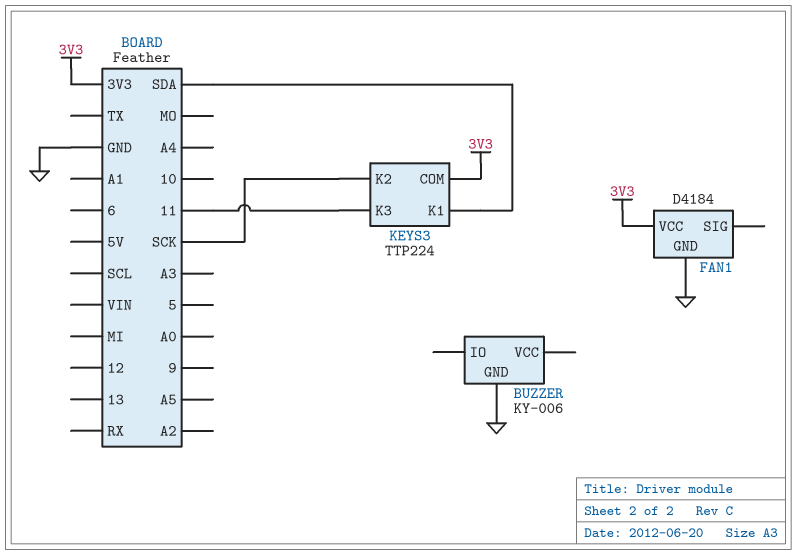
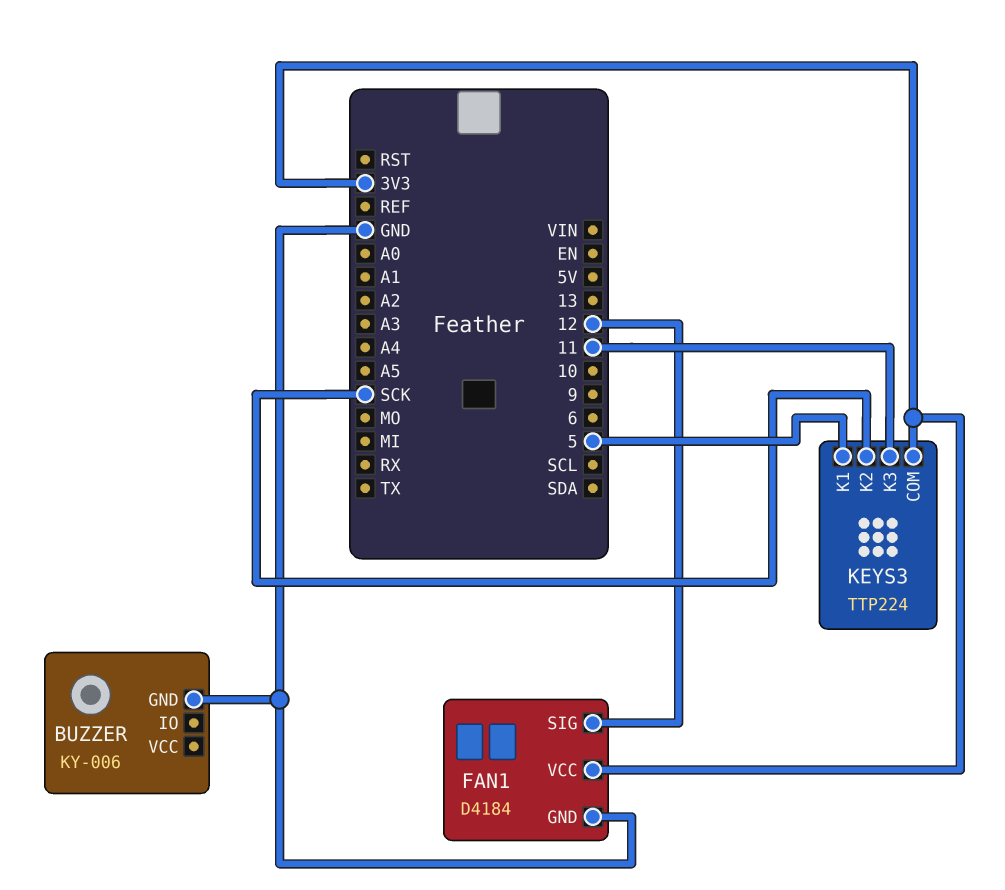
FAN1 pin SIG: none -> 12
KEYS3 pin K1: SDA -> 5

